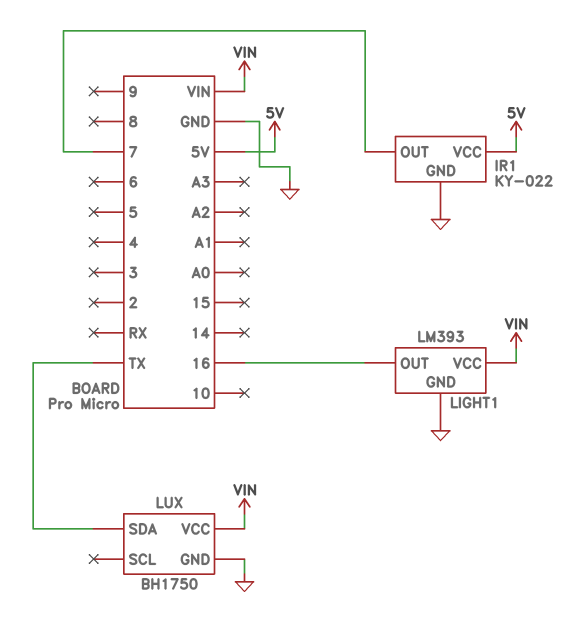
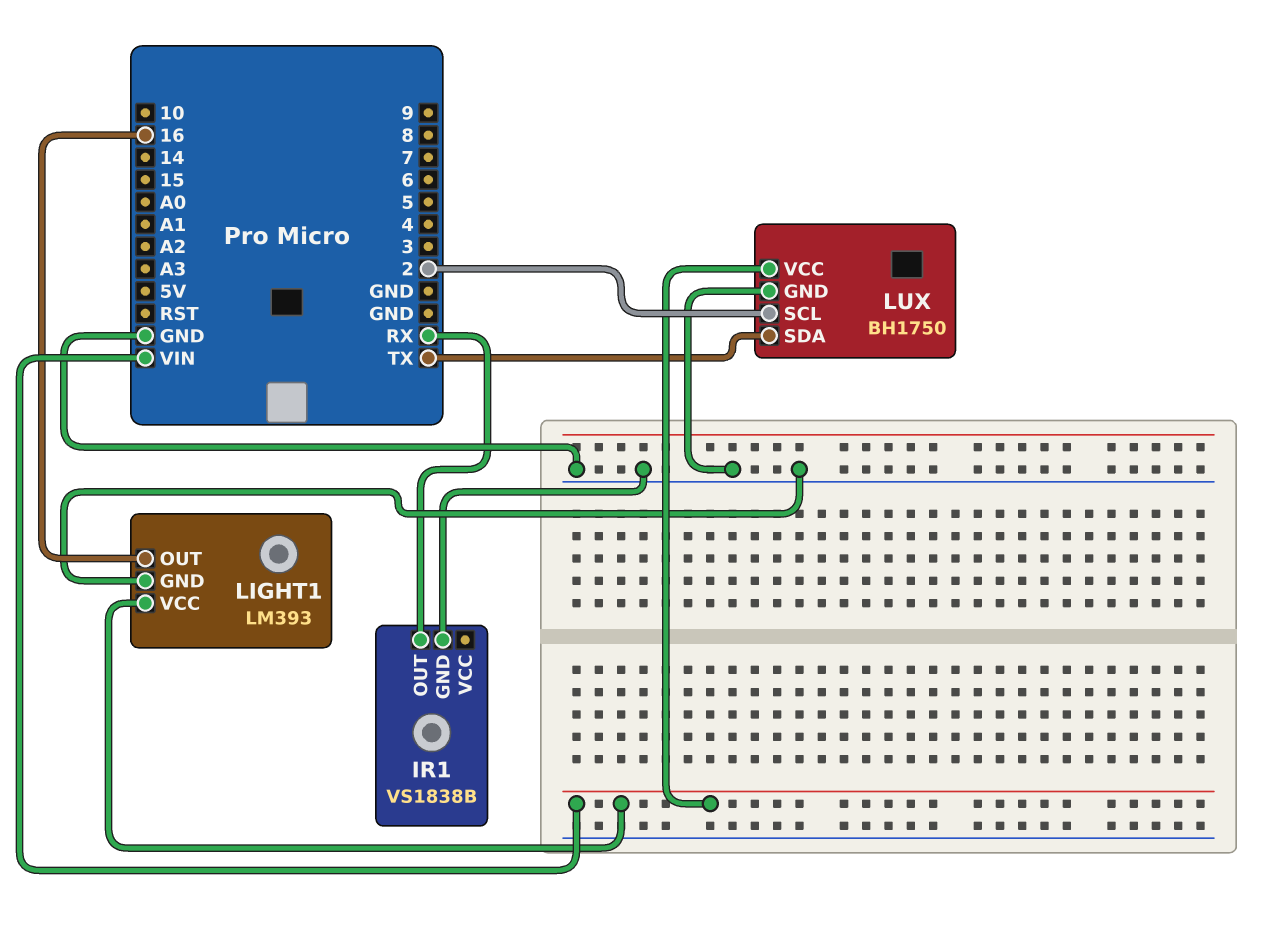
IR1: KY-022 -> VS1838B
IR1 pin OUT: 7 -> RX
IR1 pin VCC: 5V -> none
LUX pin SCL: none -> 2

